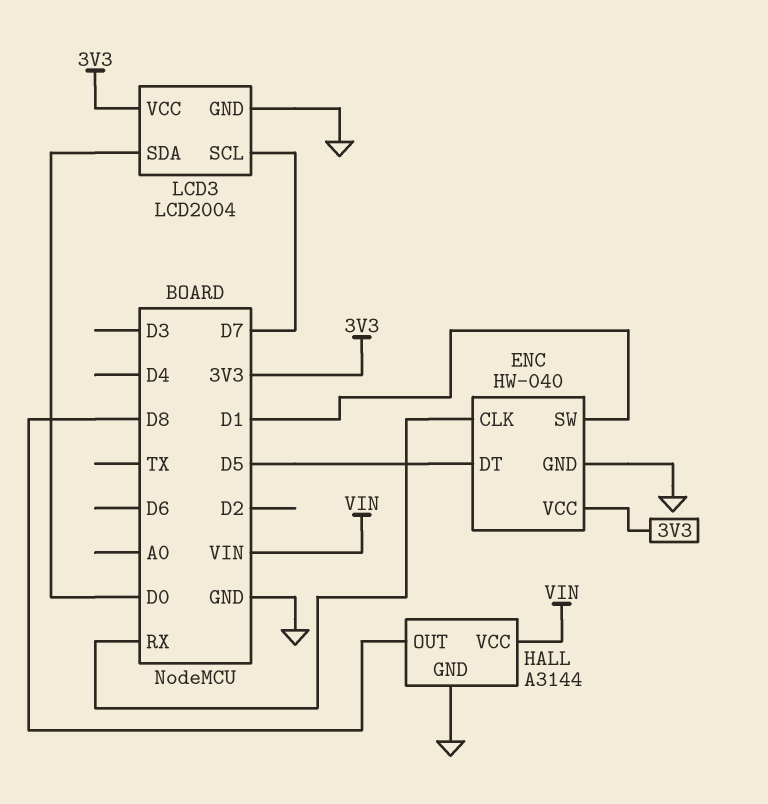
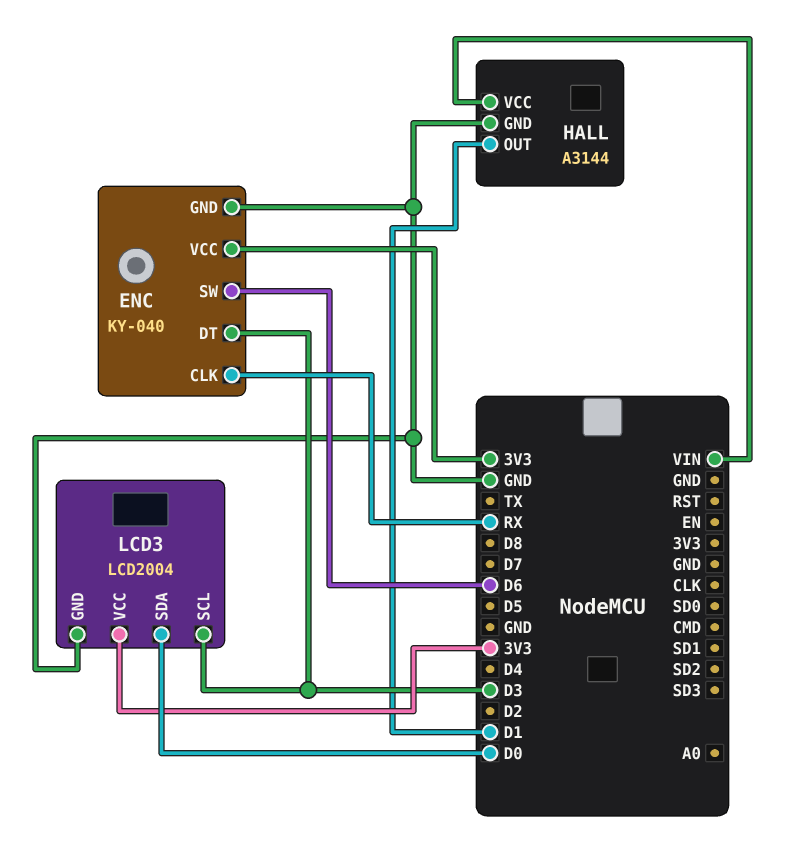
ENC: HW-040 -> KY-040
ENC pin DT: D5 -> D3
ENC pin SW: D1 -> D6
HALL pin OUT: D8 -> D1
LCD3 pin SCL: D7 -> D3

